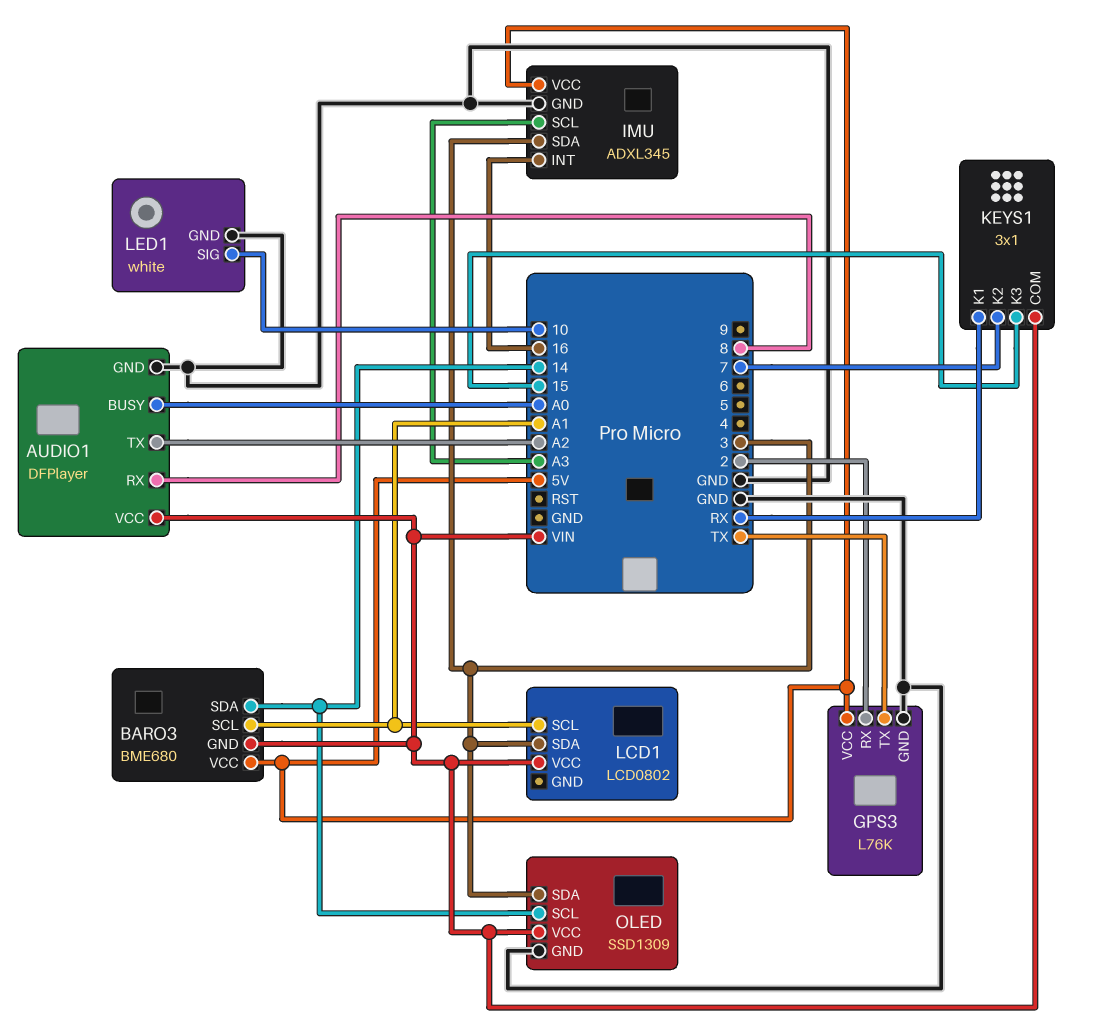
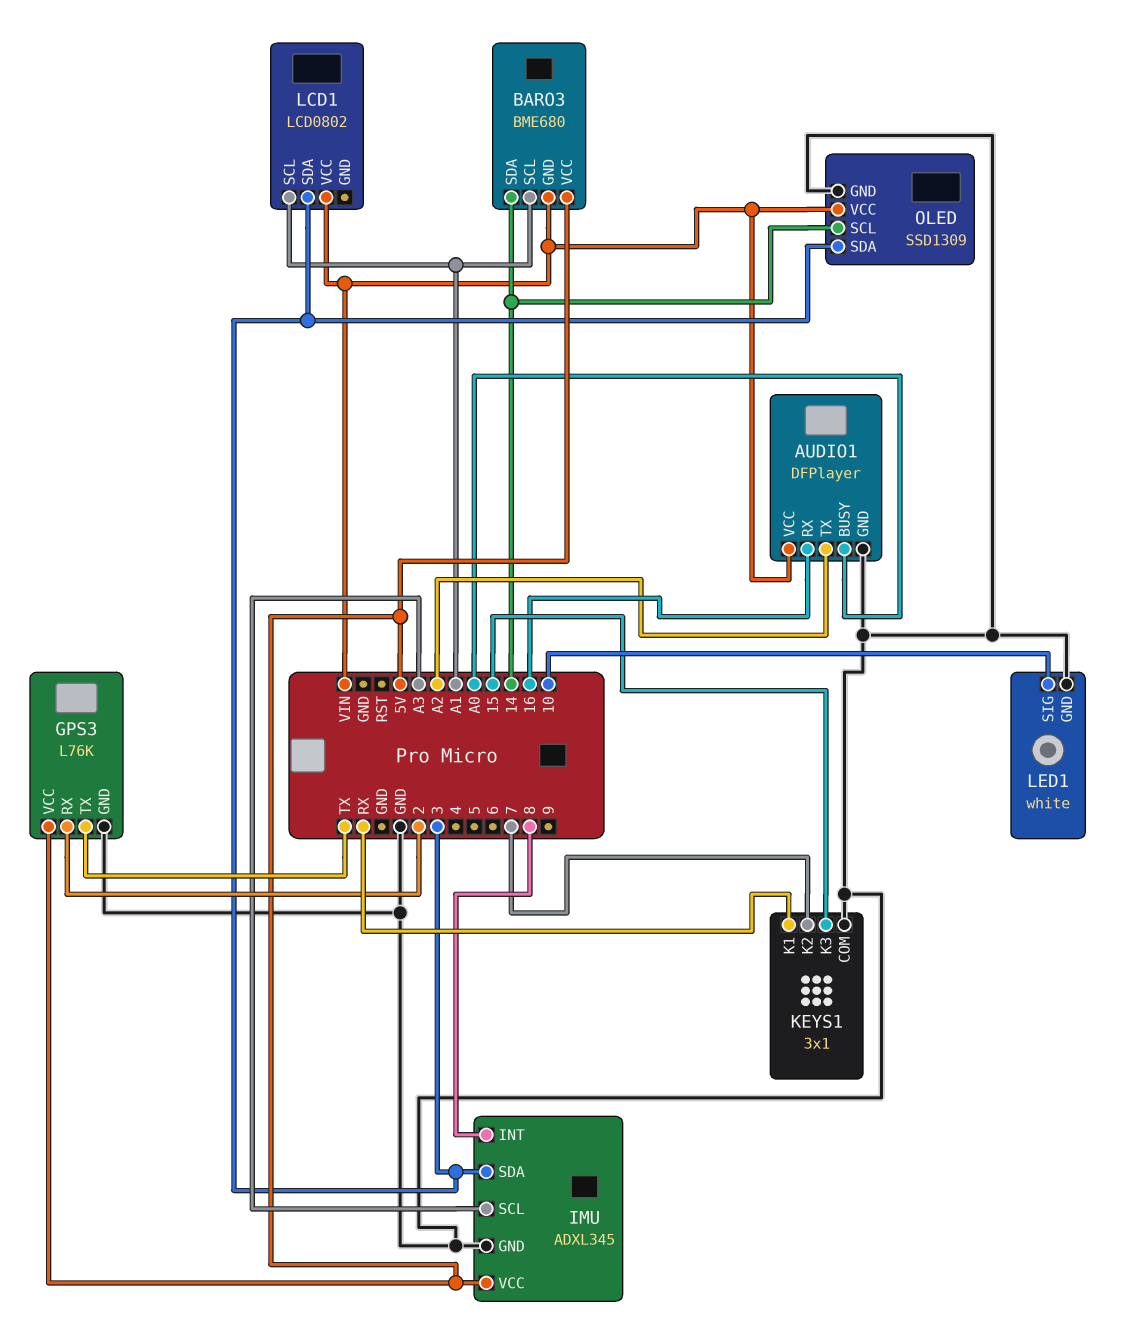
AUDIO1 pin RX: 8 -> 16
IMU pin INT: 16 -> 8
KEYS1 pin COM: VIN -> GND

